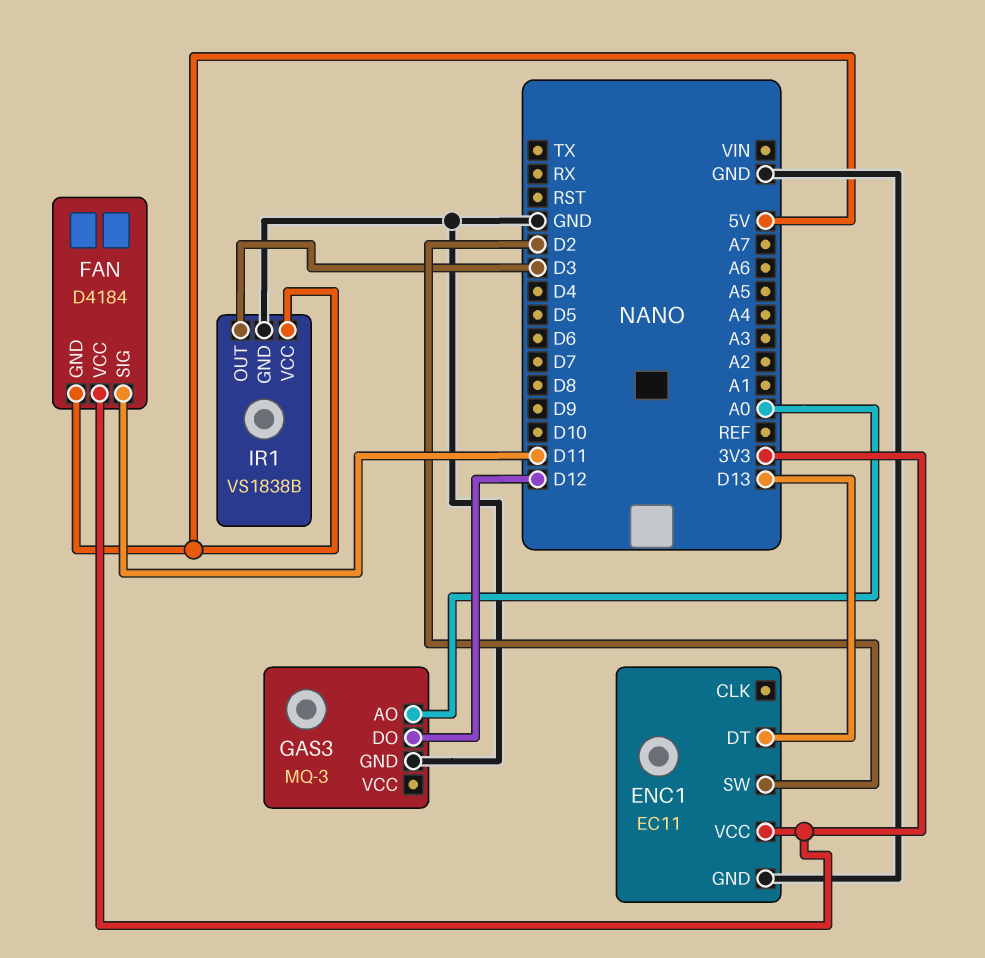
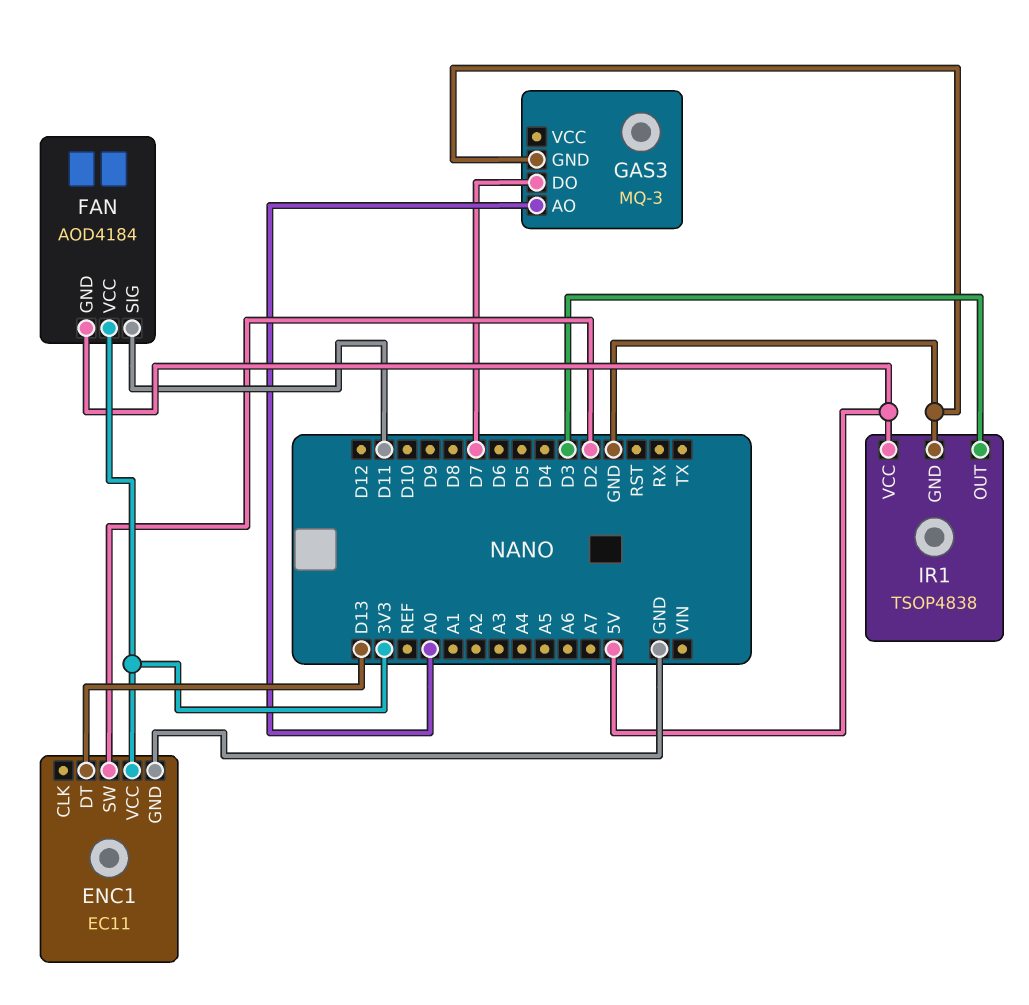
FAN: D4184 -> AOD4184
GAS3 pin DO: D12 -> D7
IR1: VS1838B -> TSOP4838

